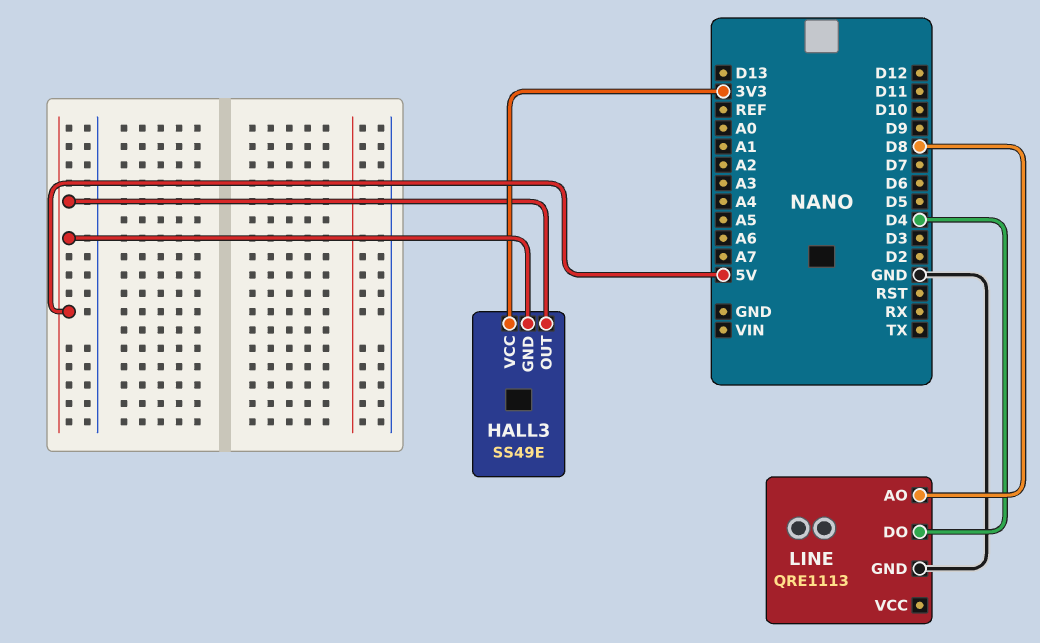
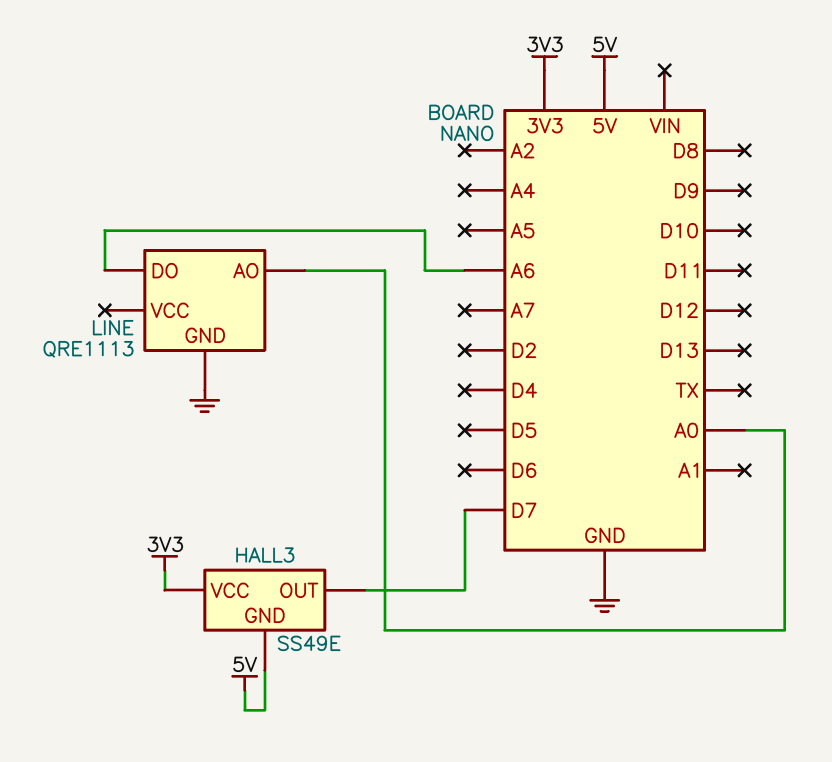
HALL3 pin OUT: 5V -> D7
LINE pin AO: D8 -> A0
LINE pin DO: D4 -> A6

